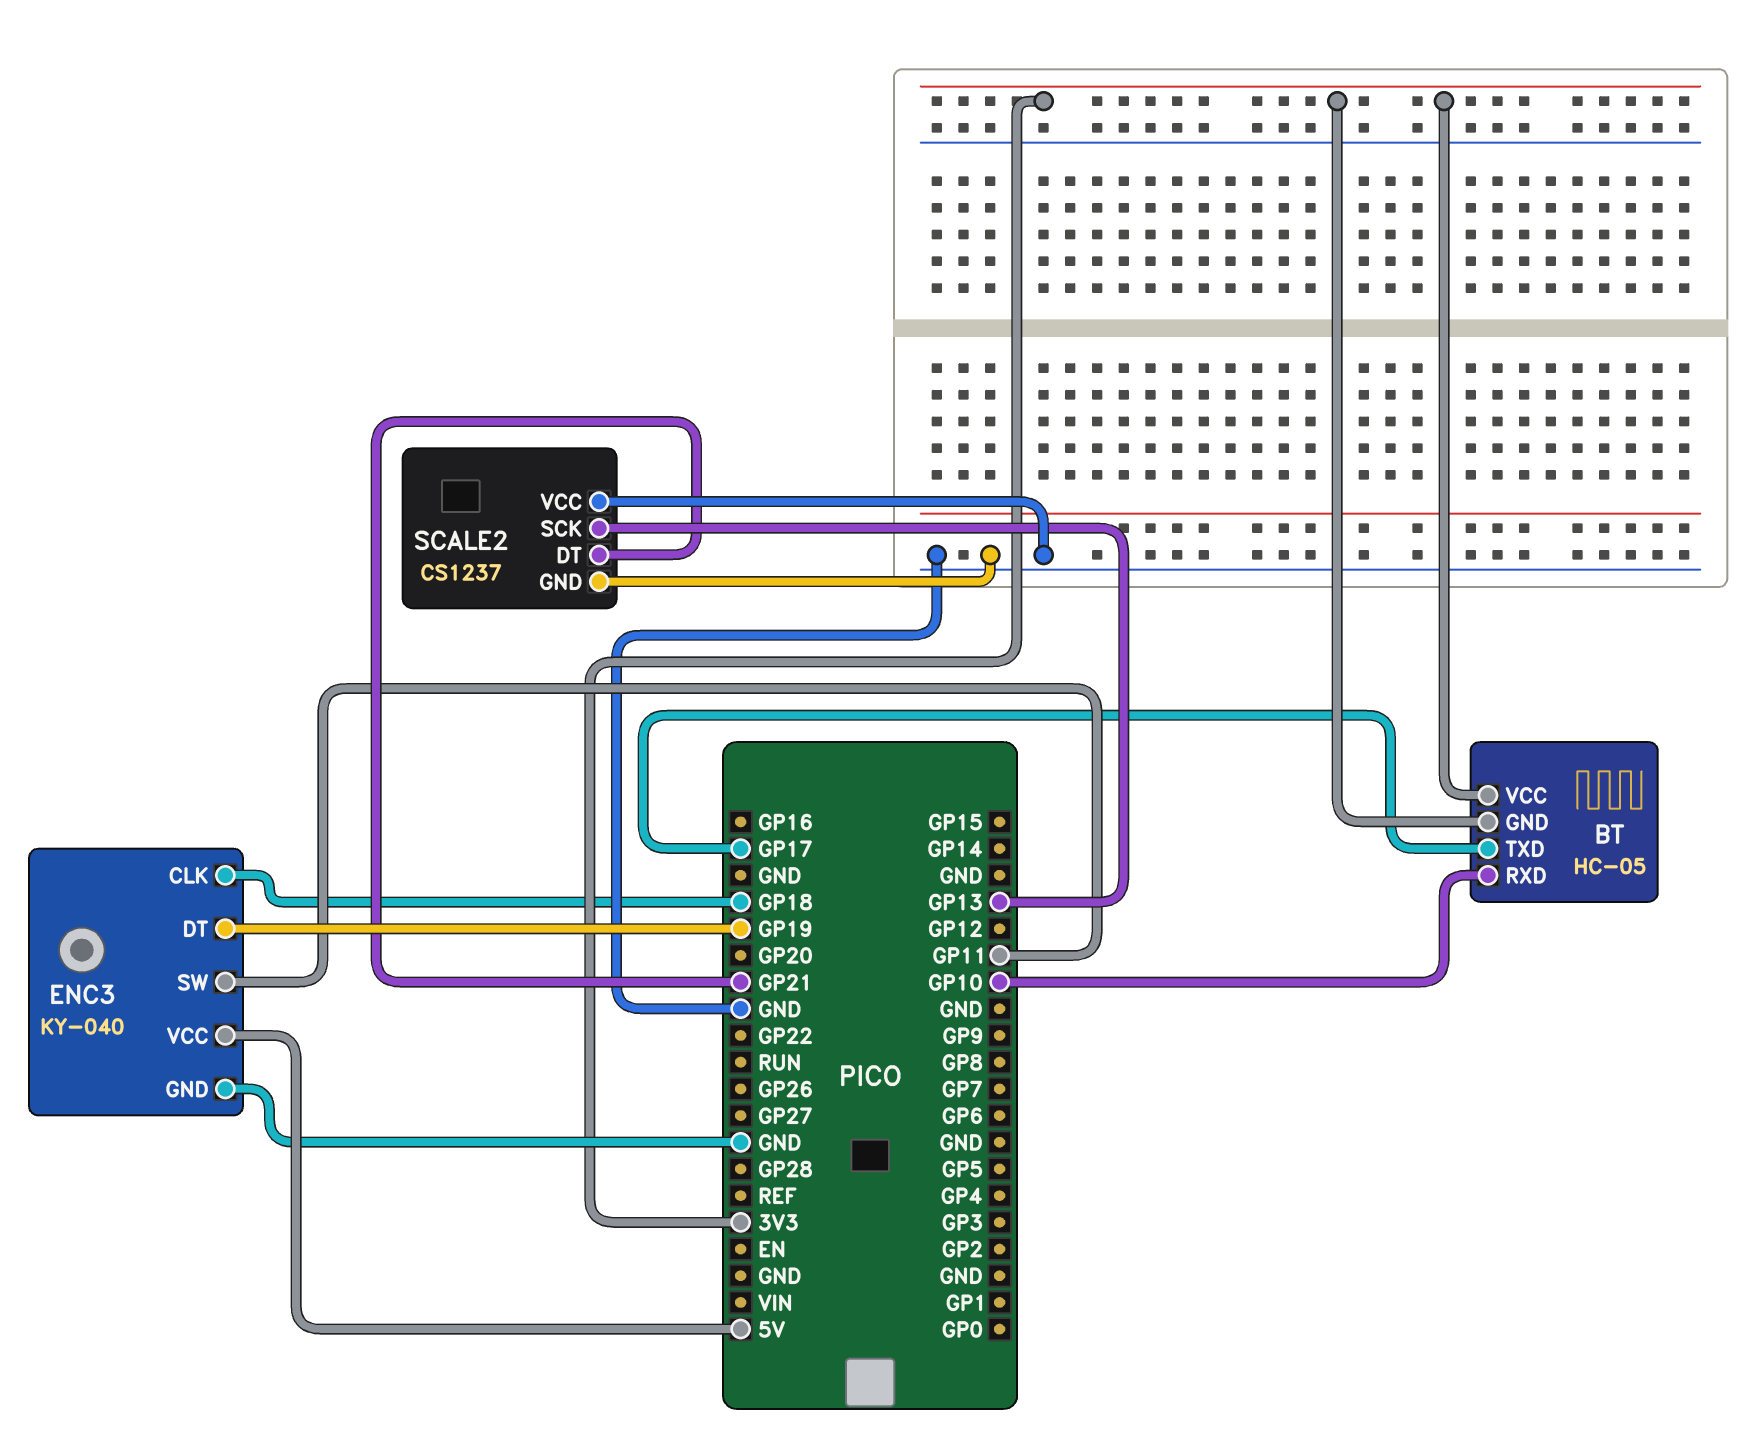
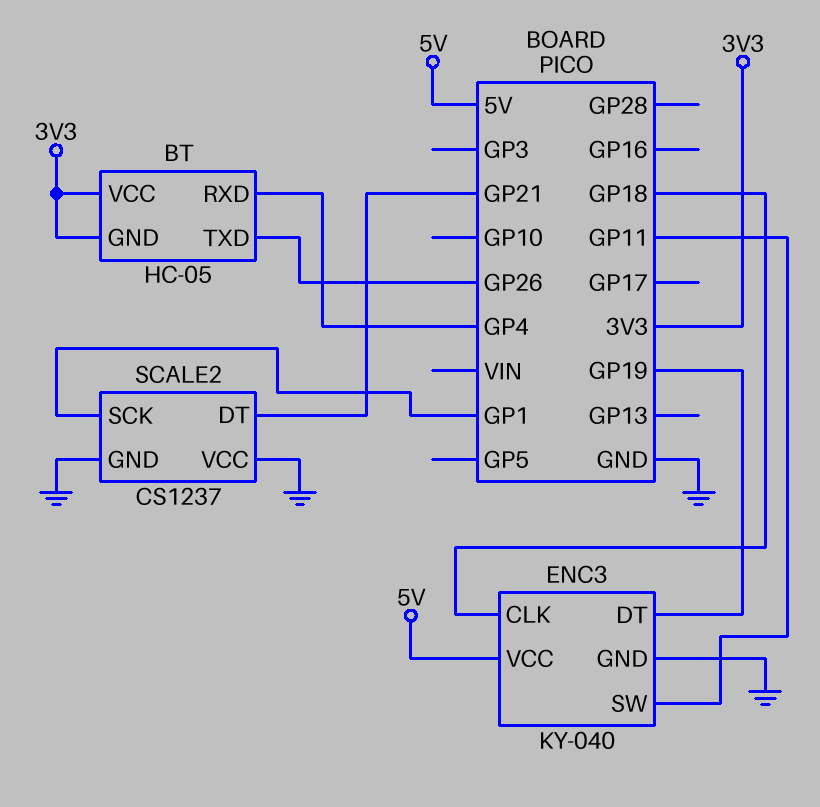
BT pin RXD: GP10 -> GP4
BT pin TXD: GP17 -> GP26
SCALE2 pin SCK: GP13 -> GP1

